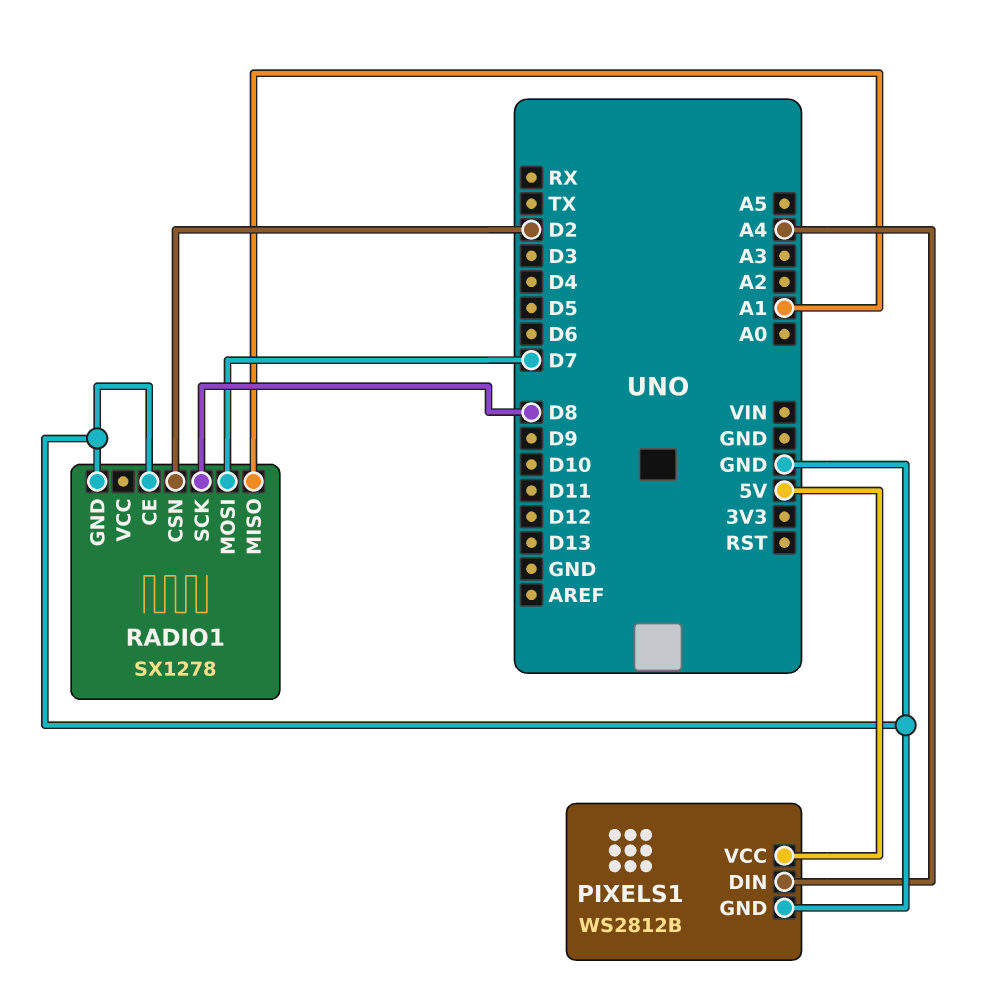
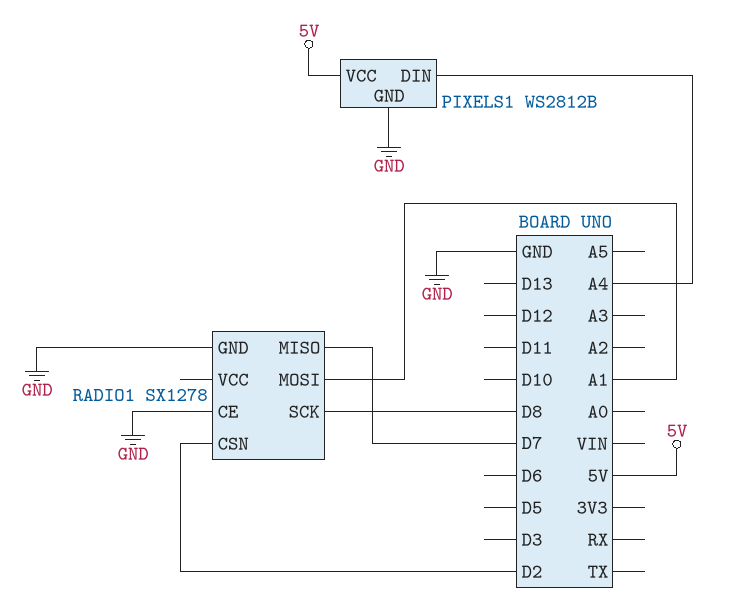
RADIO1 pin MISO: A1 -> D7
RADIO1 pin MOSI: D7 -> A1

